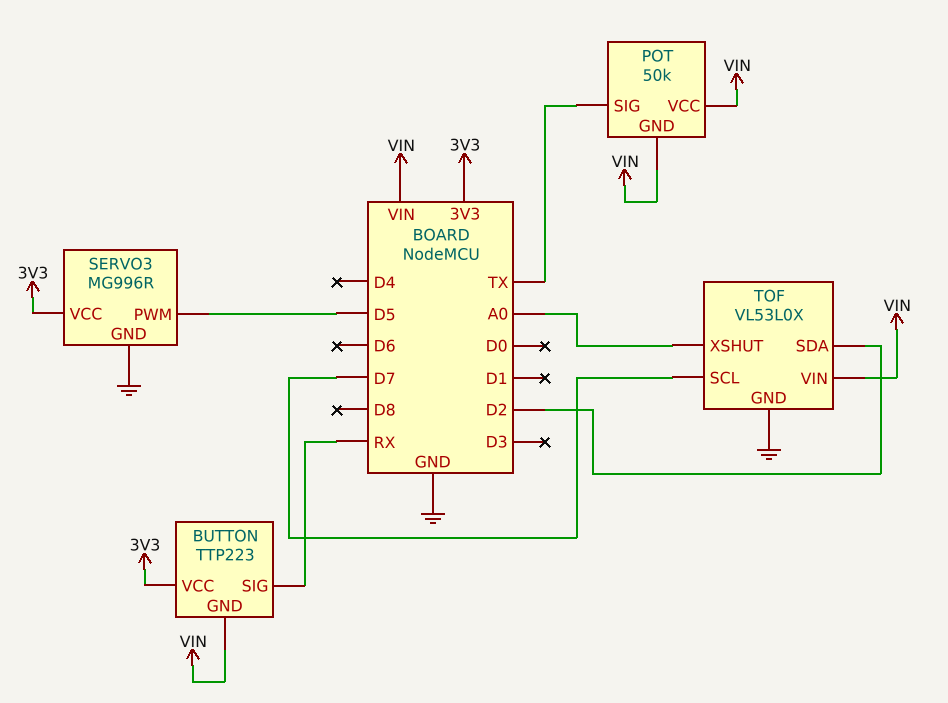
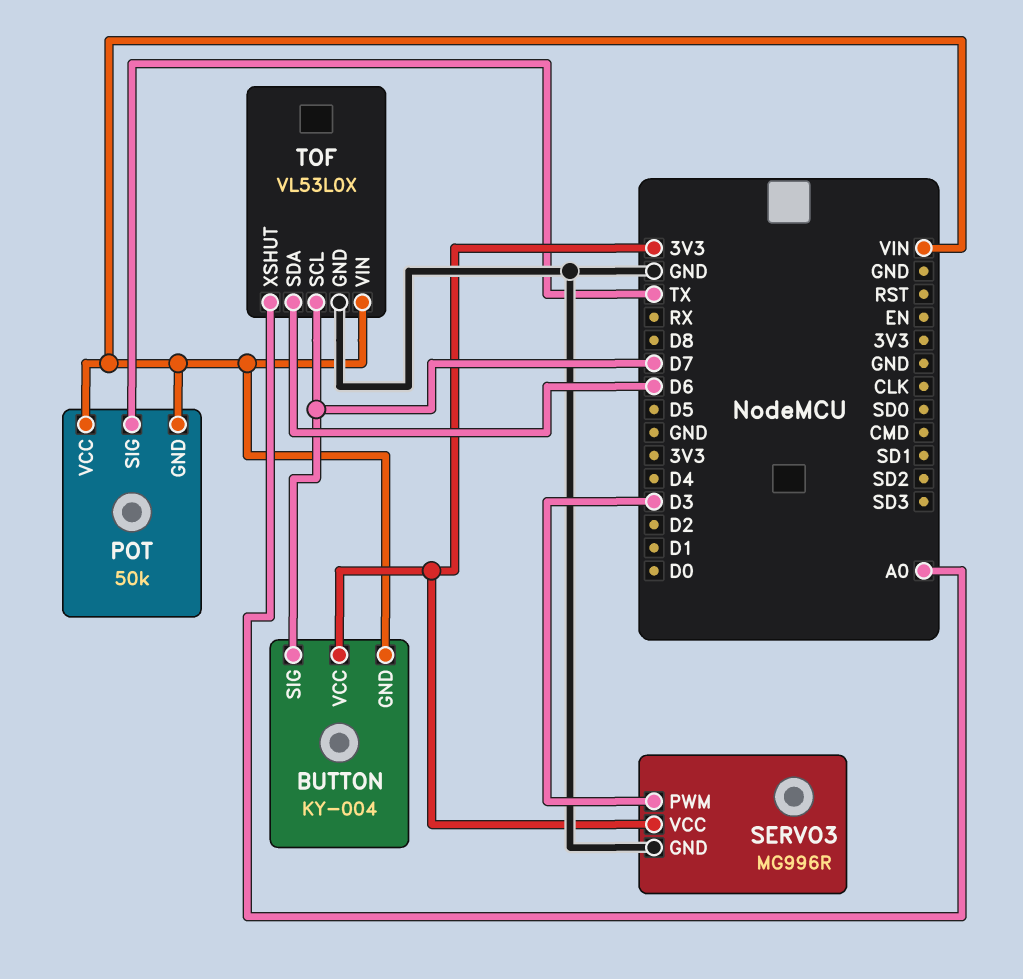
BUTTON: TTP223 -> KY-004
BUTTON pin SIG: RX -> D7
SERVO3 pin PWM: D5 -> D3
TOF pin SDA: D2 -> D6

